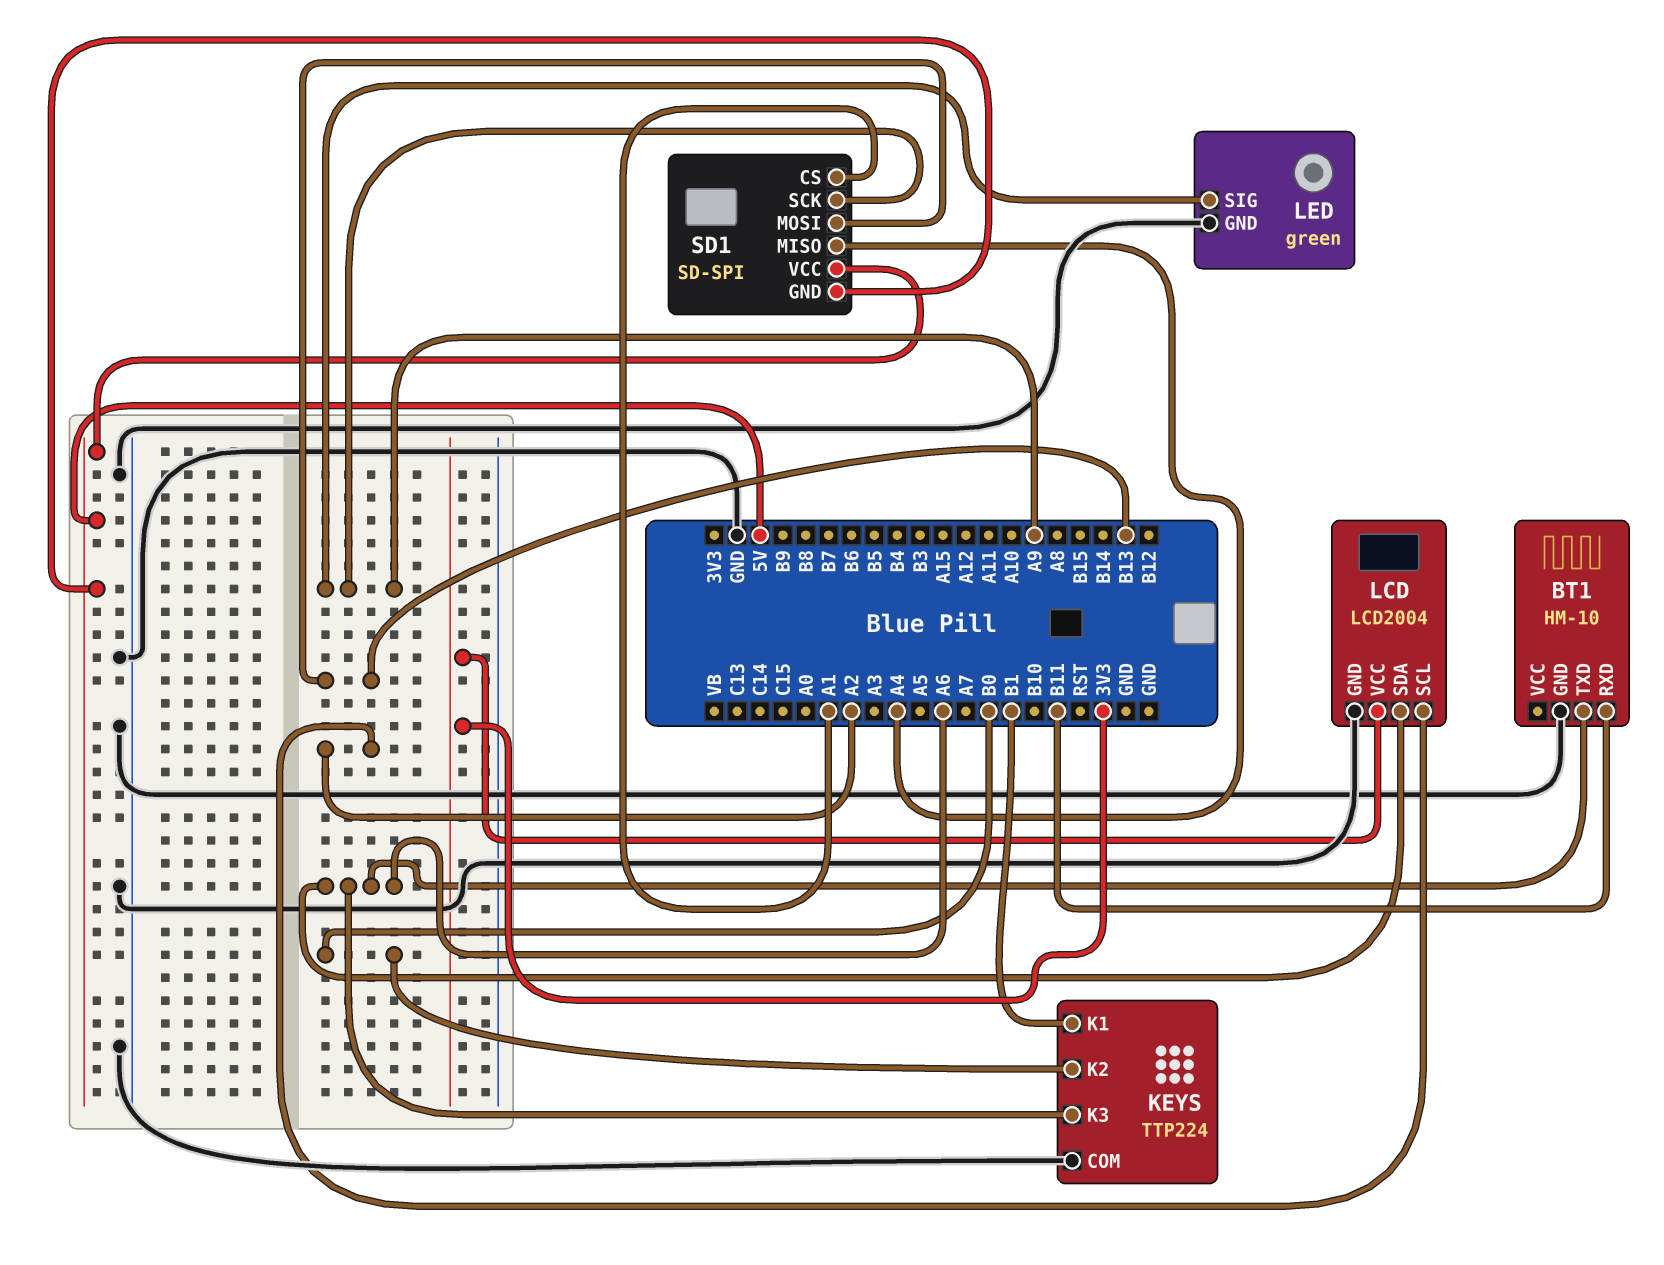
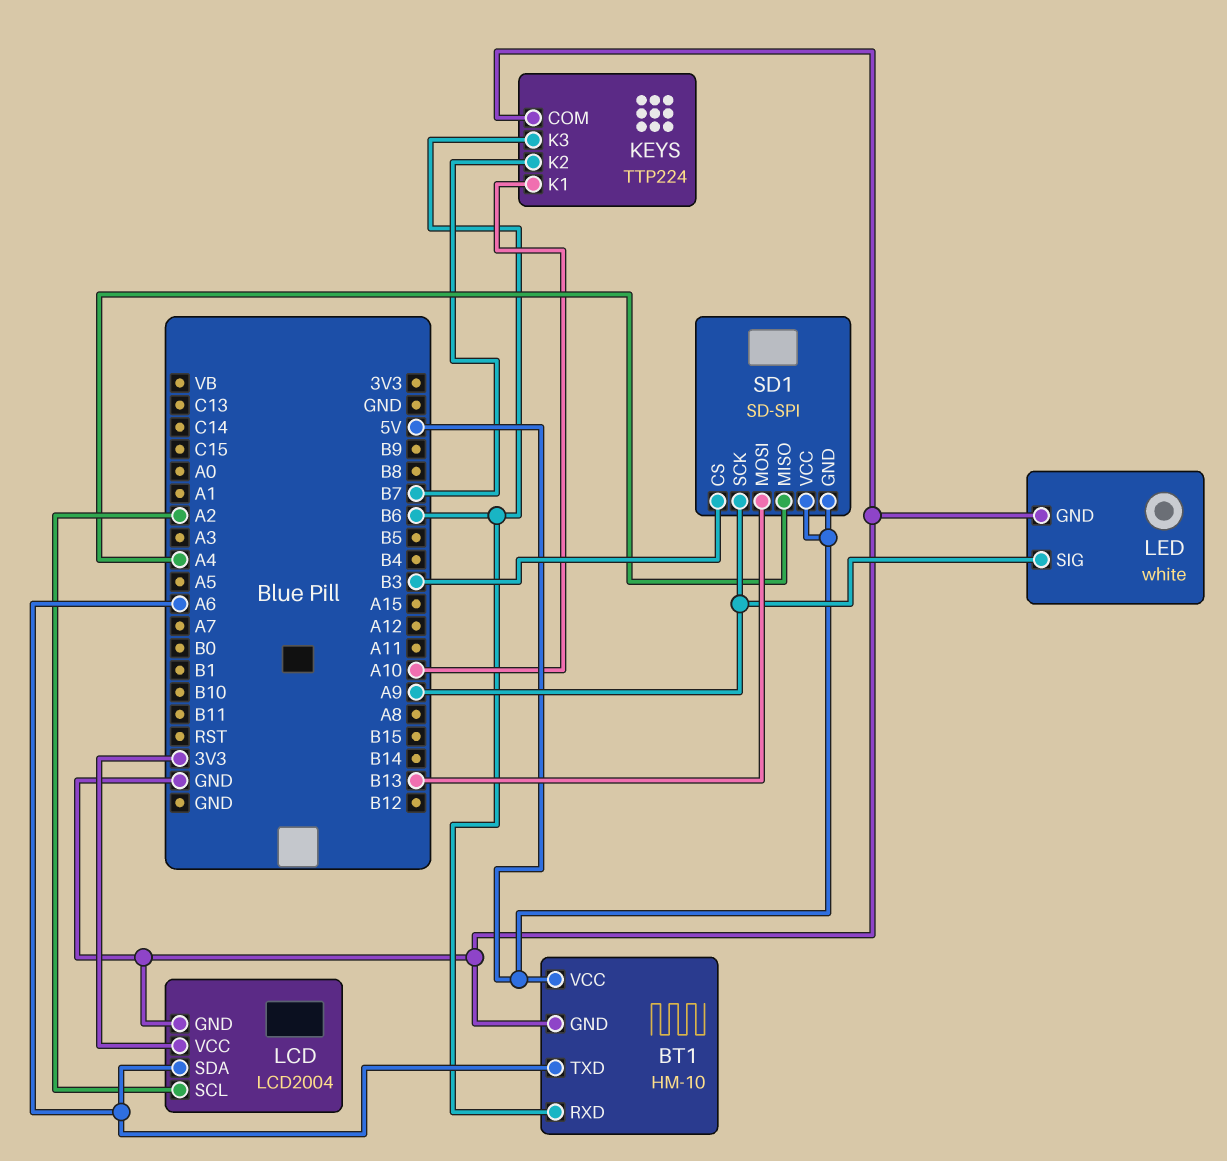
BT1 pin RXD: B11 -> B6
BT1 pin VCC: none -> 5V
KEYS pin K1: B1 -> A10
KEYS pin K2: B0 -> B7
KEYS pin K3: A6 -> B6
LED: green -> white
SD1 pin CS: A1 -> B3

